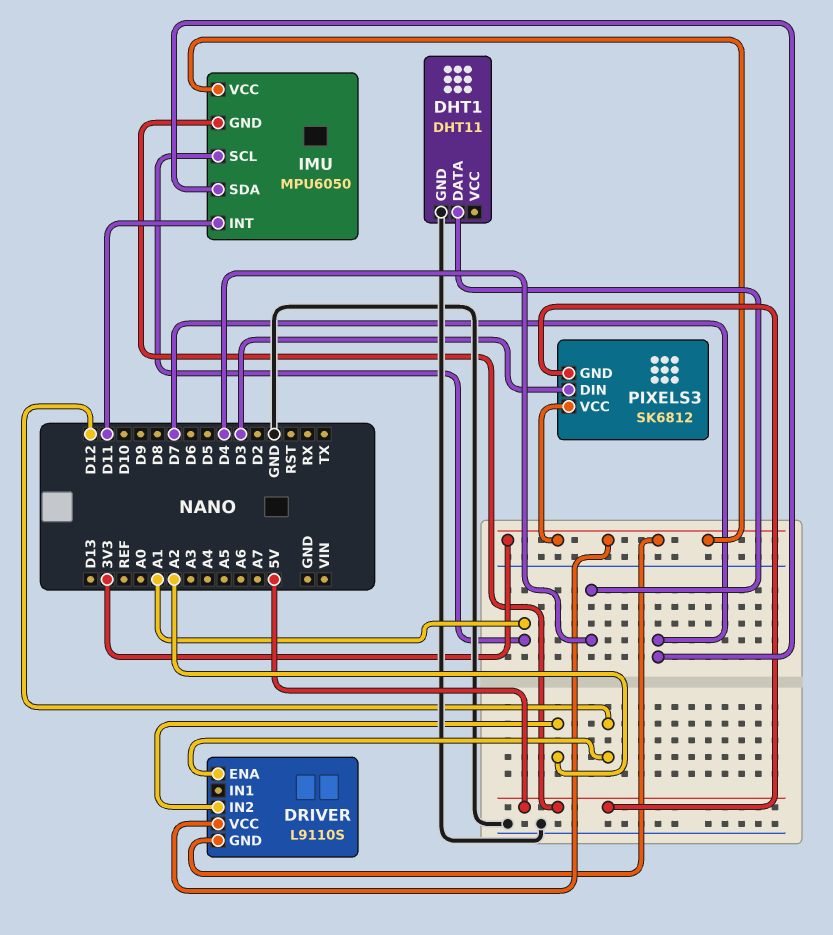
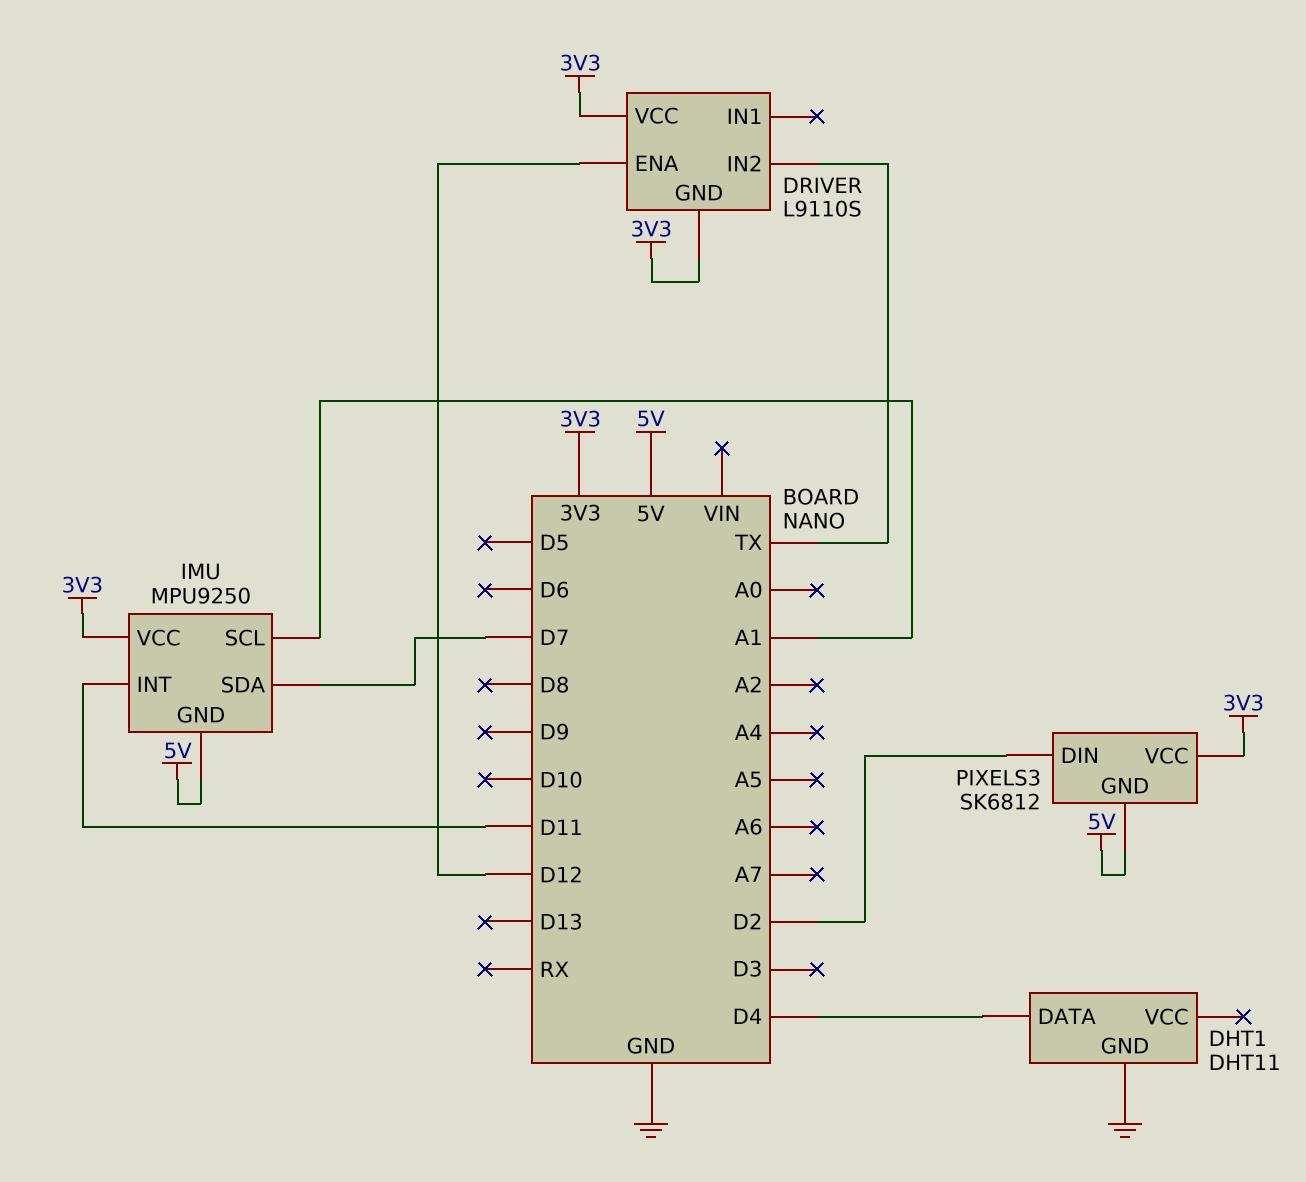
DRIVER pin IN2: A2 -> TX
IMU: MPU6050 -> MPU9250
PIXELS3 pin DIN: D3 -> D2

